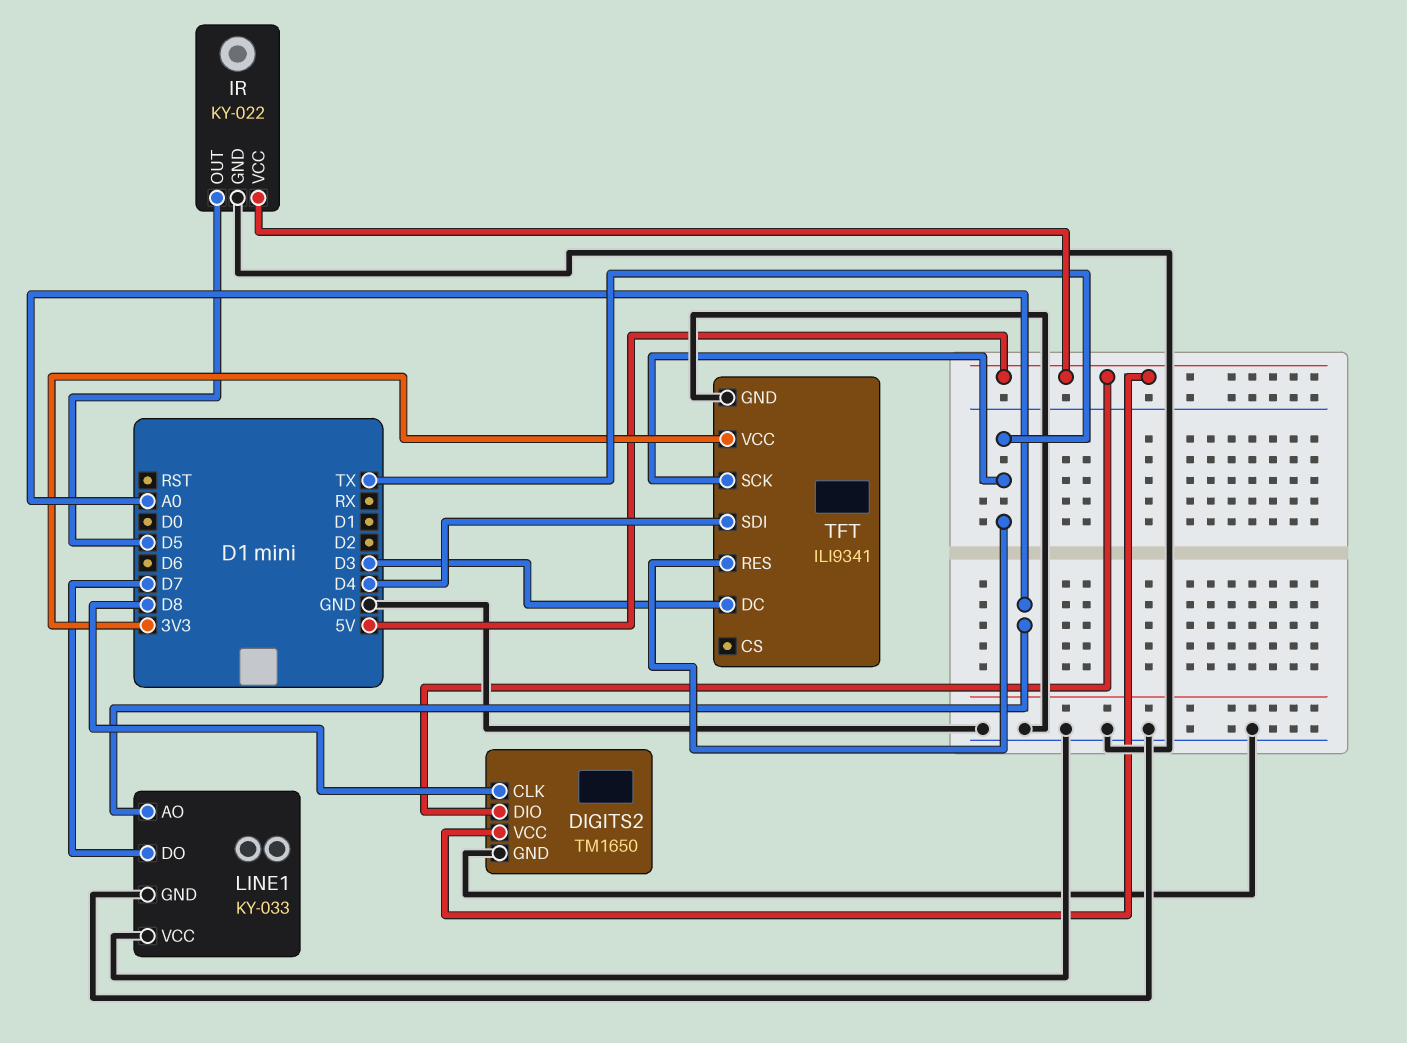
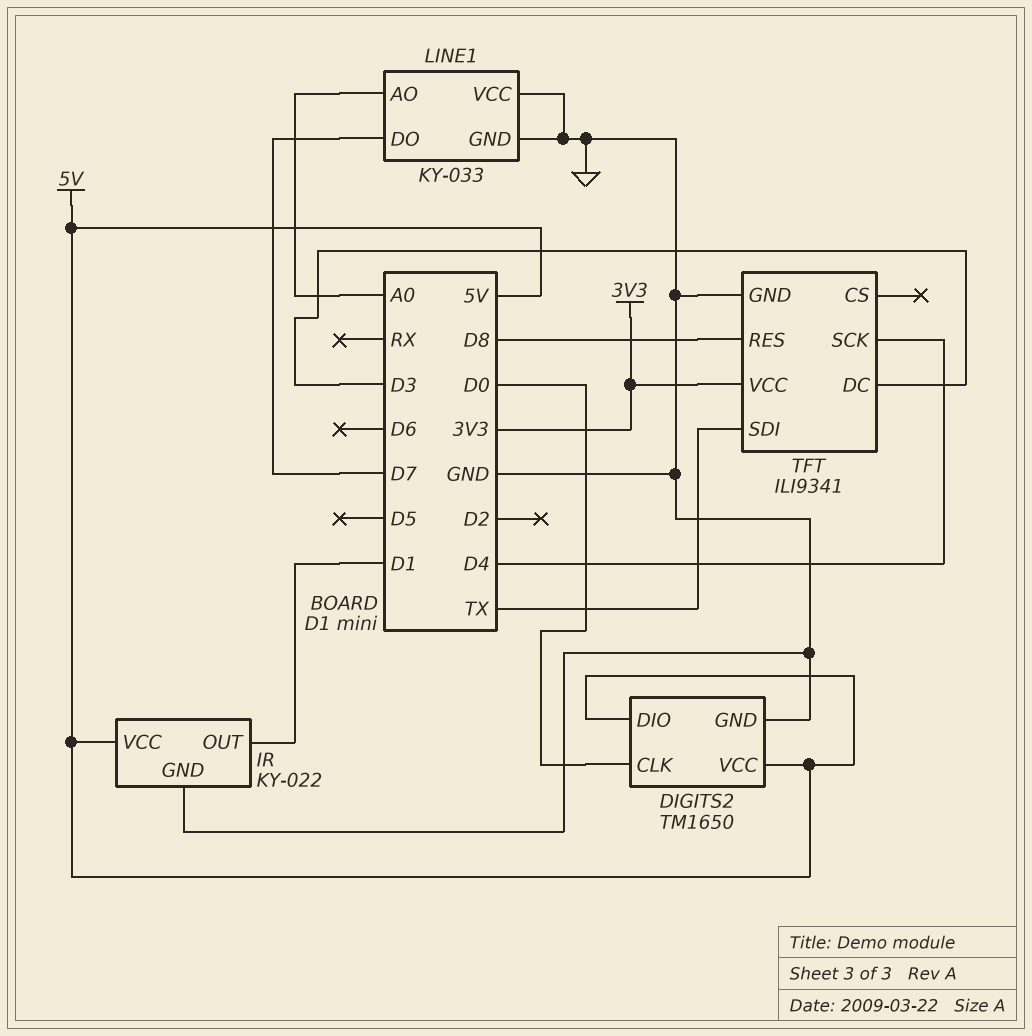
DIGITS2 pin CLK: D8 -> D0
IR pin OUT: D5 -> D1
TFT pin RES: TX -> D8
TFT pin SCK: TX -> D4
TFT pin SDI: D4 -> TX

